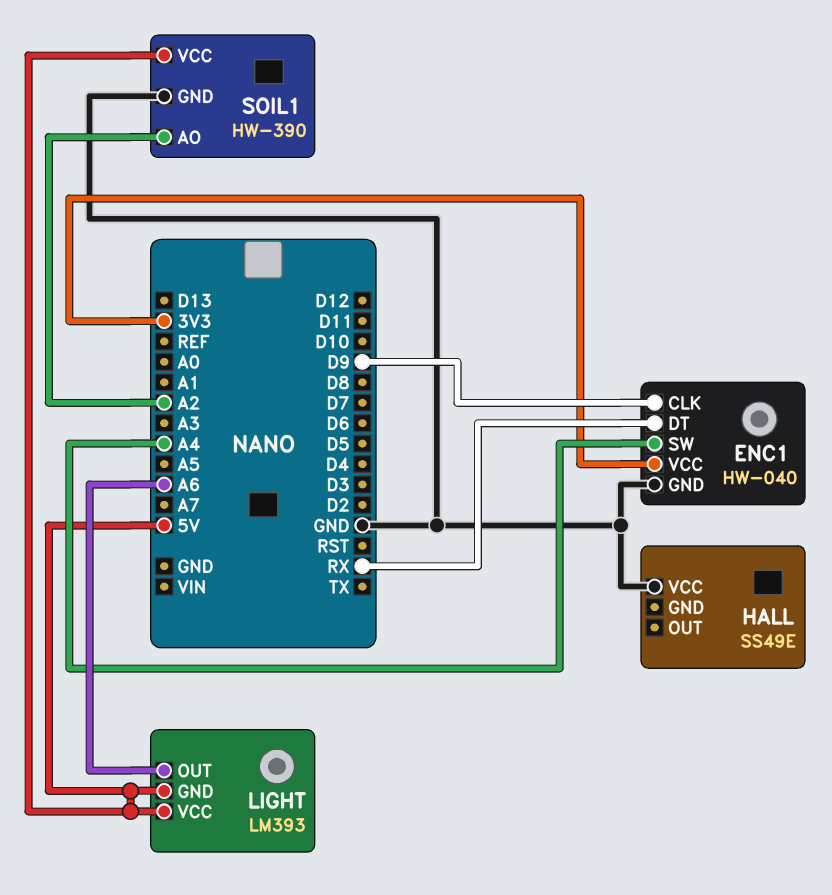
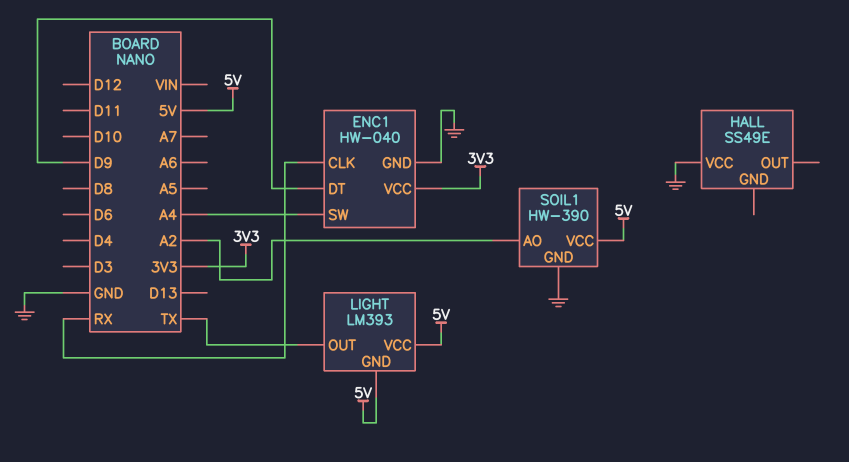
ENC1 pin CLK: D9 -> RX
ENC1 pin DT: RX -> D9
LIGHT pin OUT: A6 -> TX

